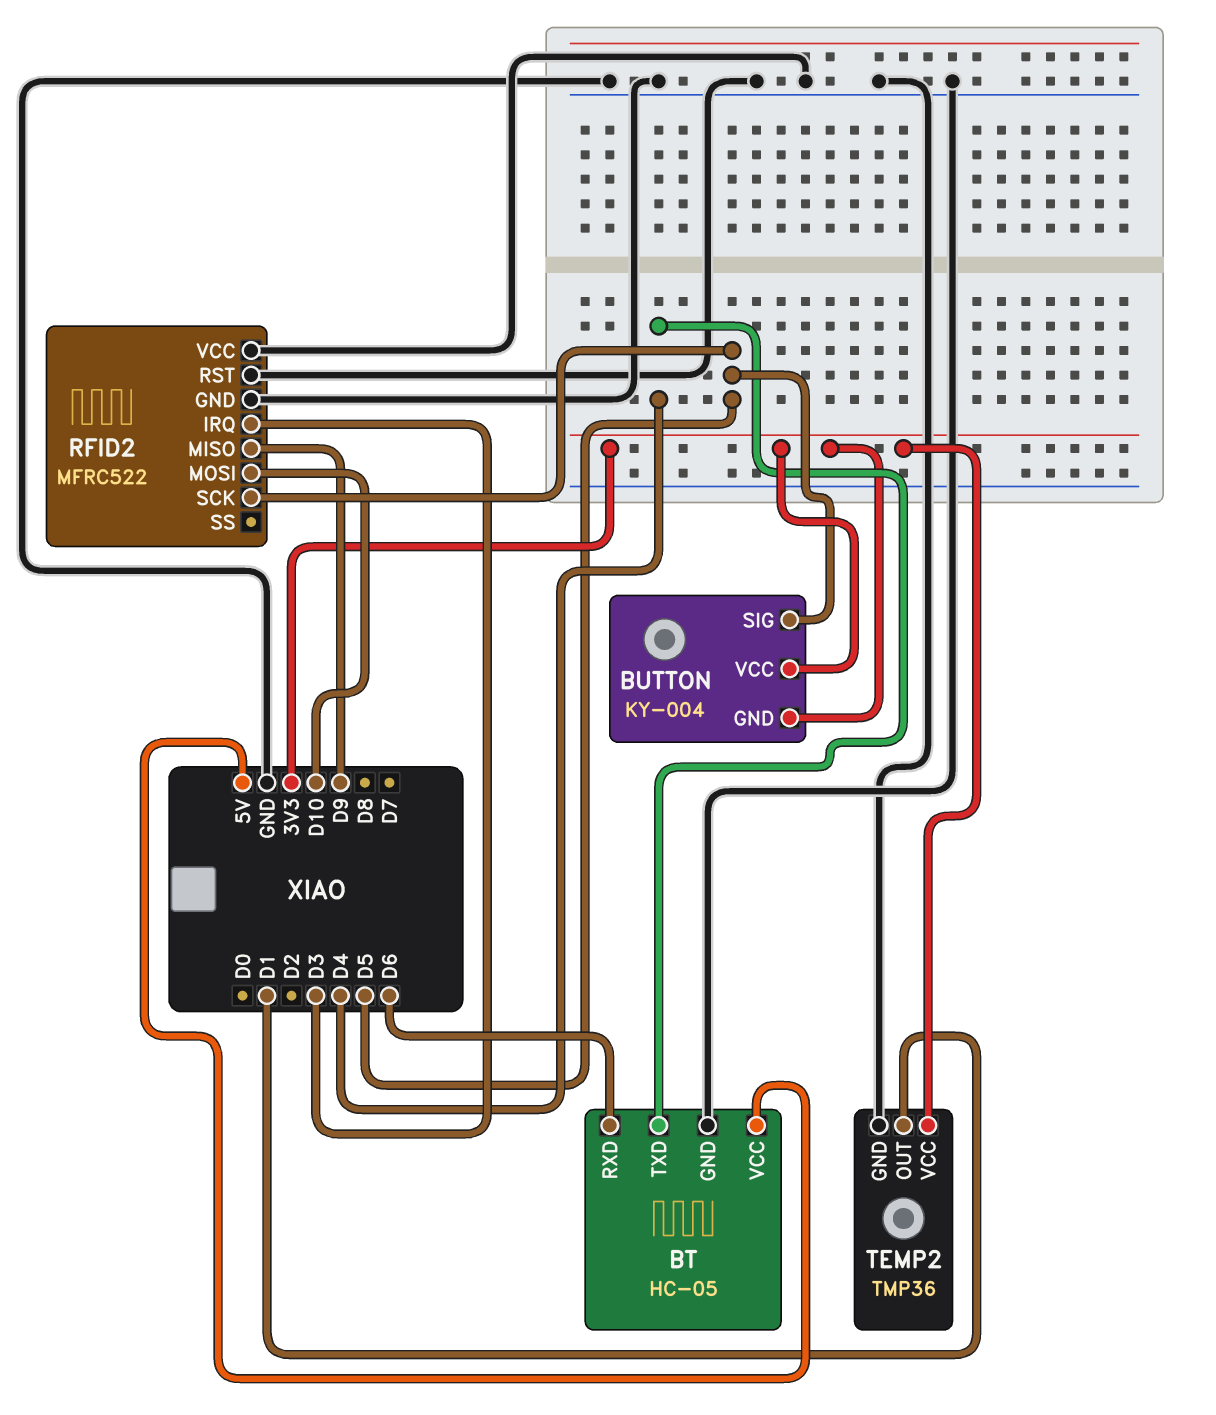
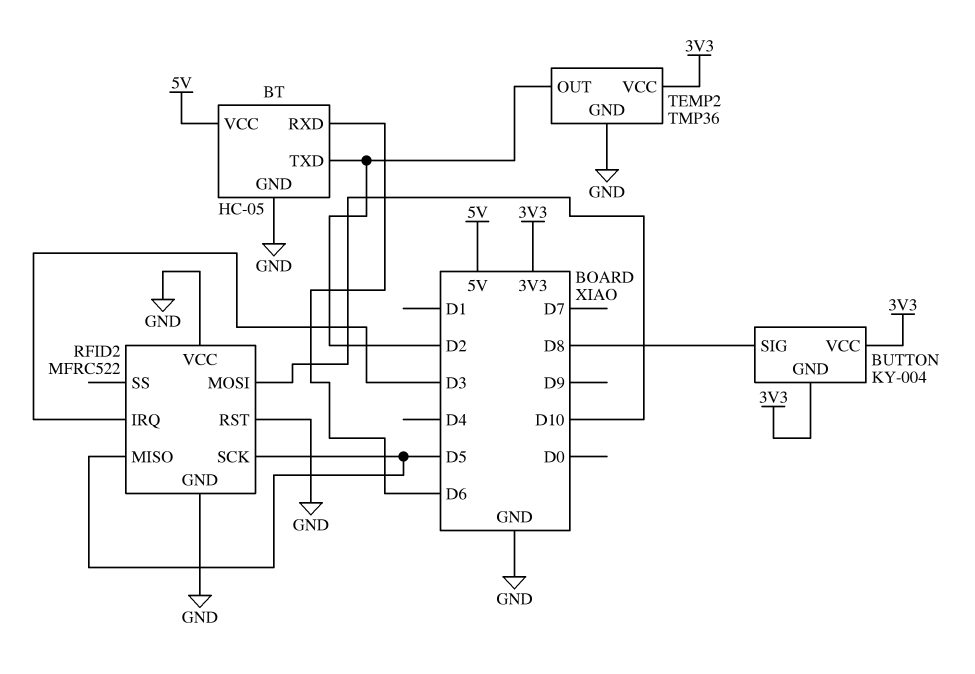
BT pin TXD: D4 -> D2
BUTTON pin SIG: D5 -> D8
RFID2 pin MISO: D9 -> D5
TEMP2 pin OUT: D1 -> D2

